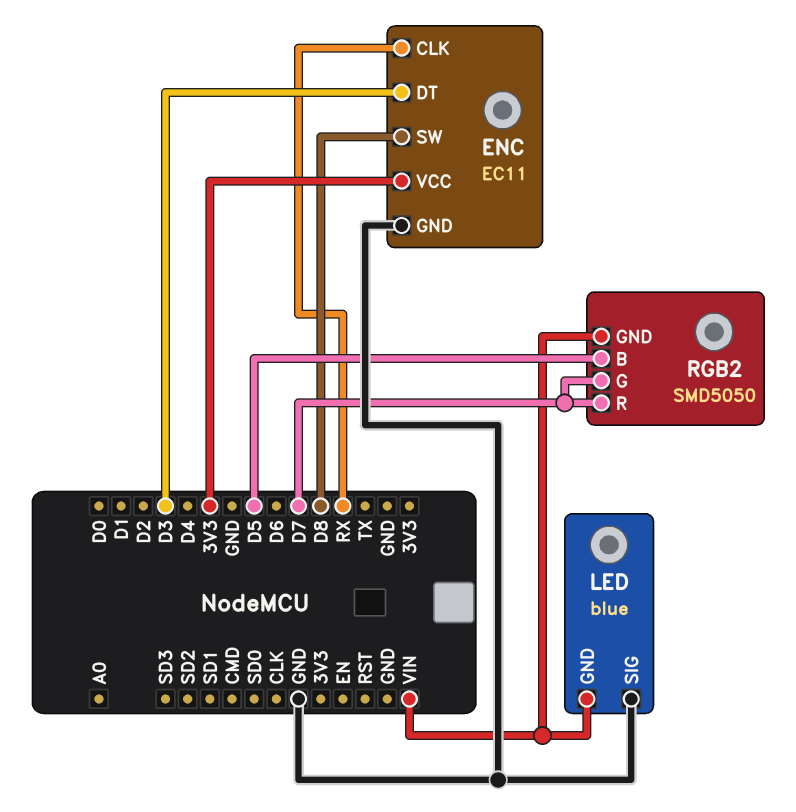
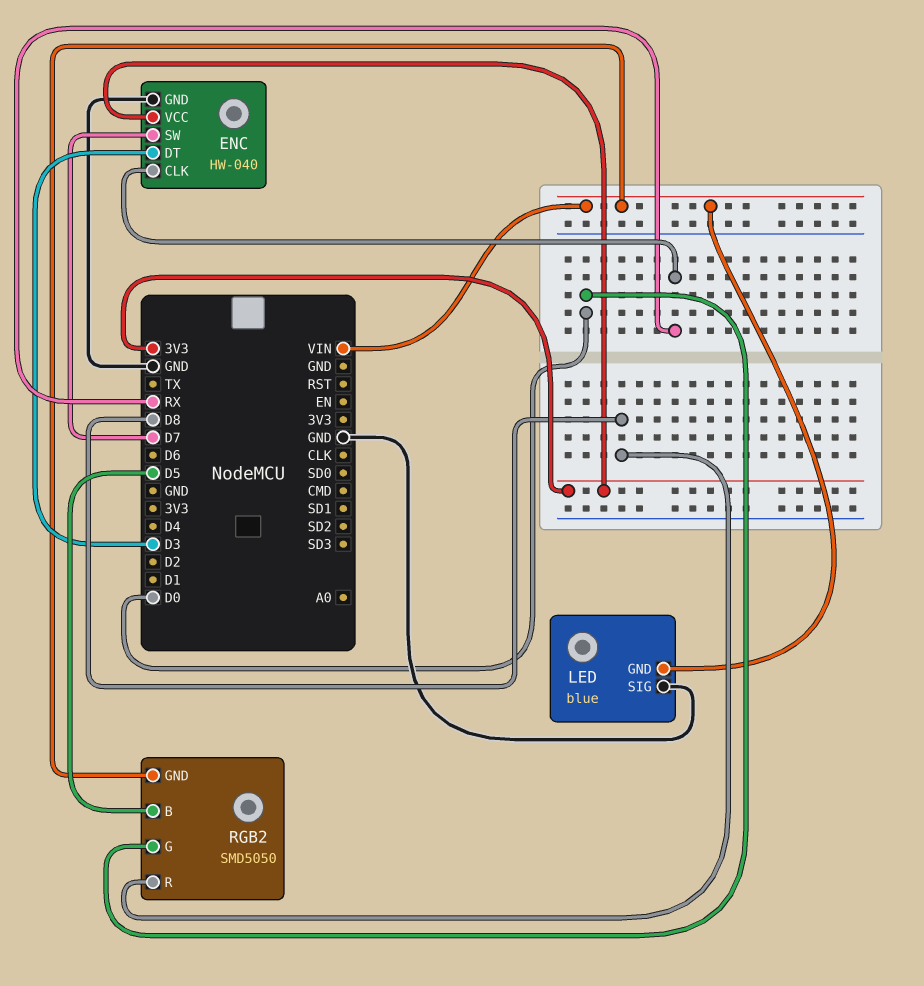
ENC: EC11 -> HW-040
ENC pin SW: D8 -> D7
RGB2 pin G: D7 -> D0
RGB2 pin R: D7 -> D8

